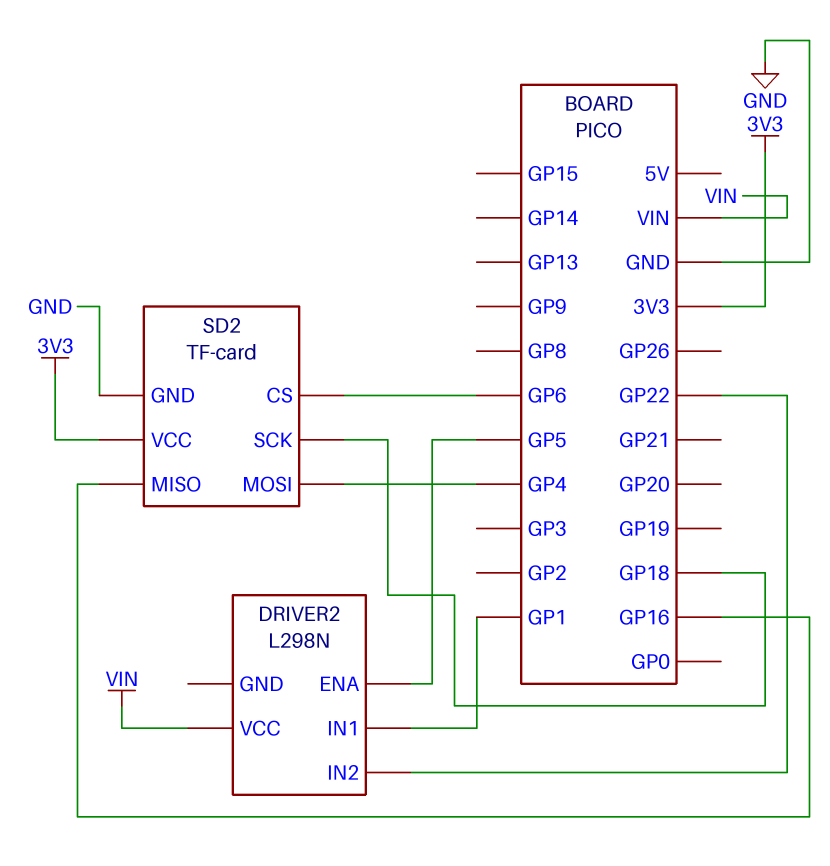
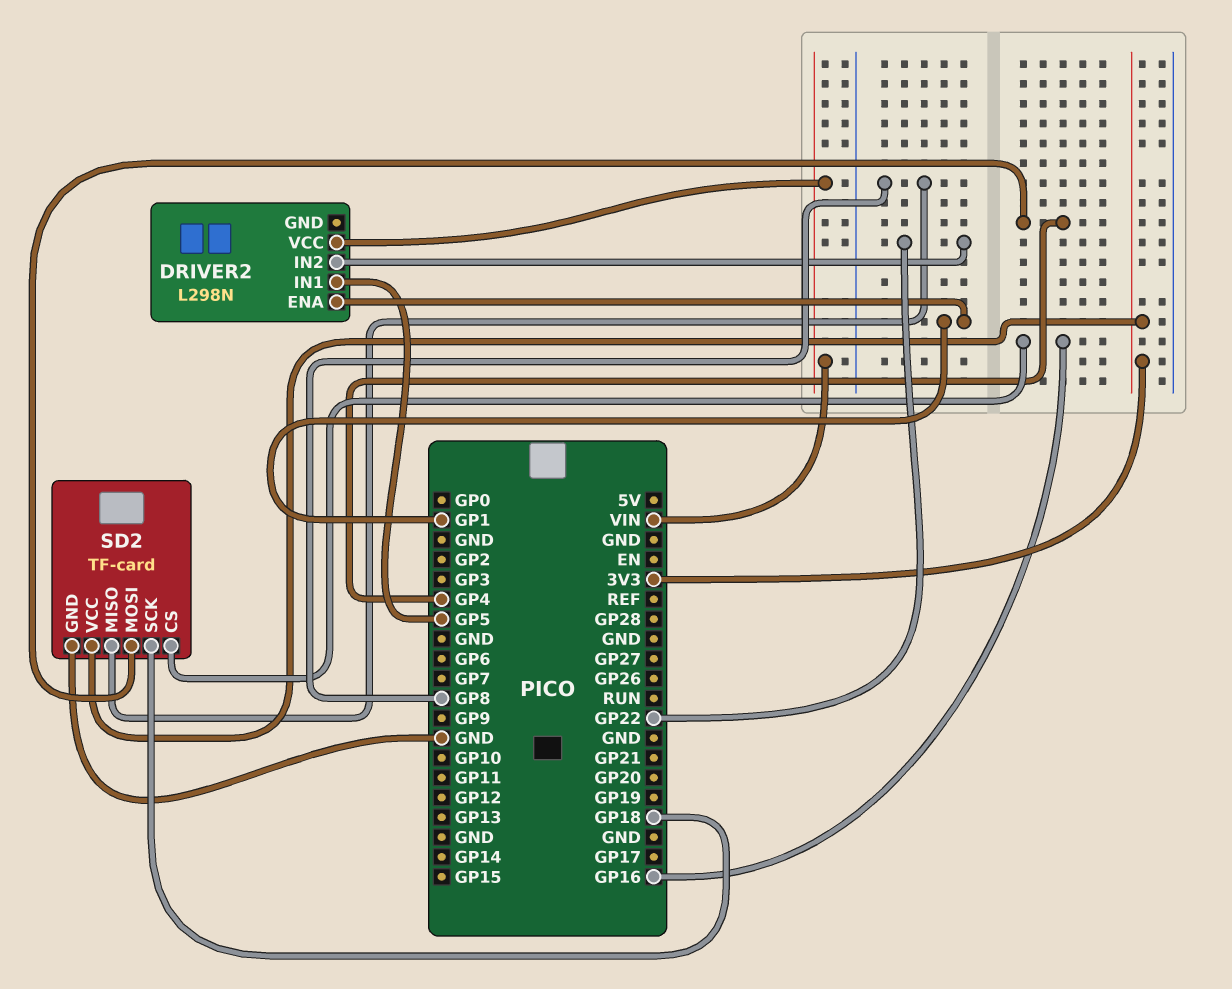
DRIVER2 pin ENA: GP5 -> GP1
DRIVER2 pin IN1: GP1 -> GP5
SD2 pin CS: GP6 -> GP16
SD2 pin MISO: GP16 -> GP8

